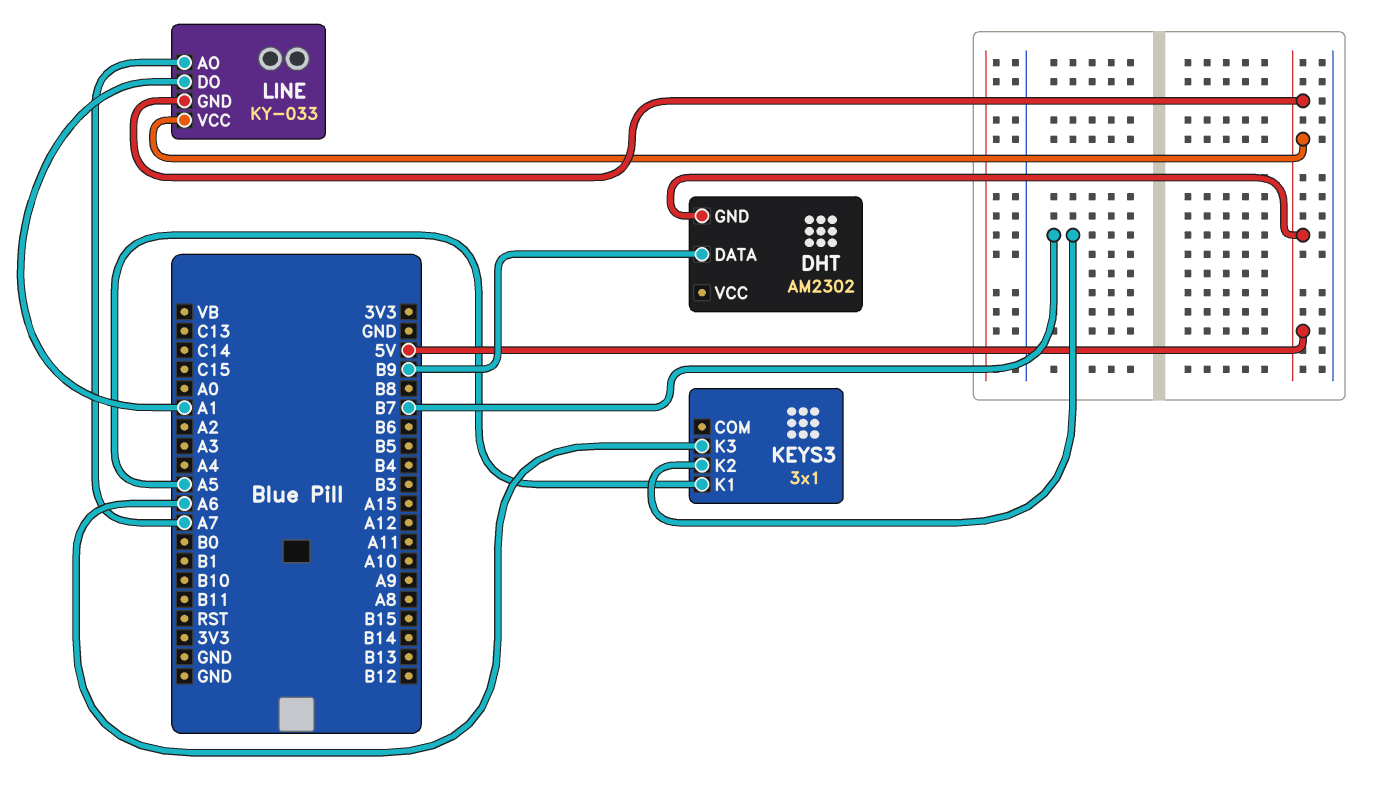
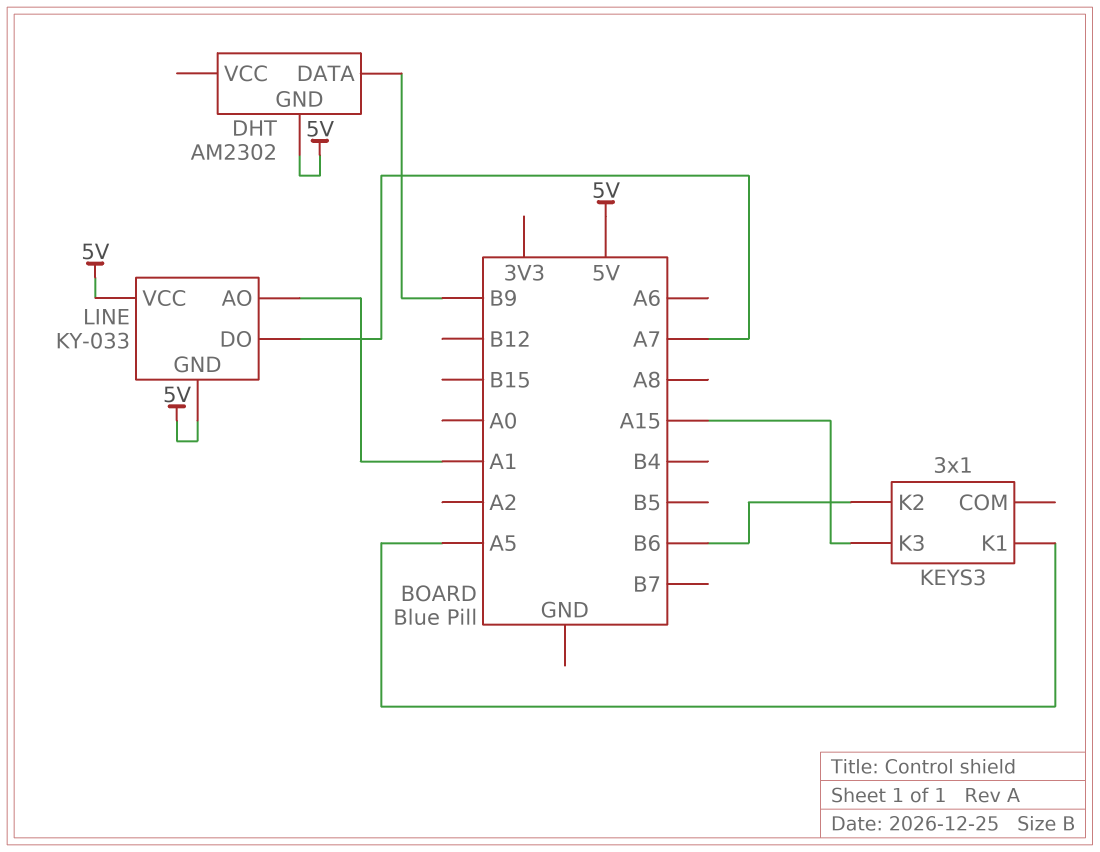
KEYS3 pin K2: B7 -> B6
KEYS3 pin K3: A6 -> A15
LINE pin AO: A7 -> A1
LINE pin DO: A1 -> A7

